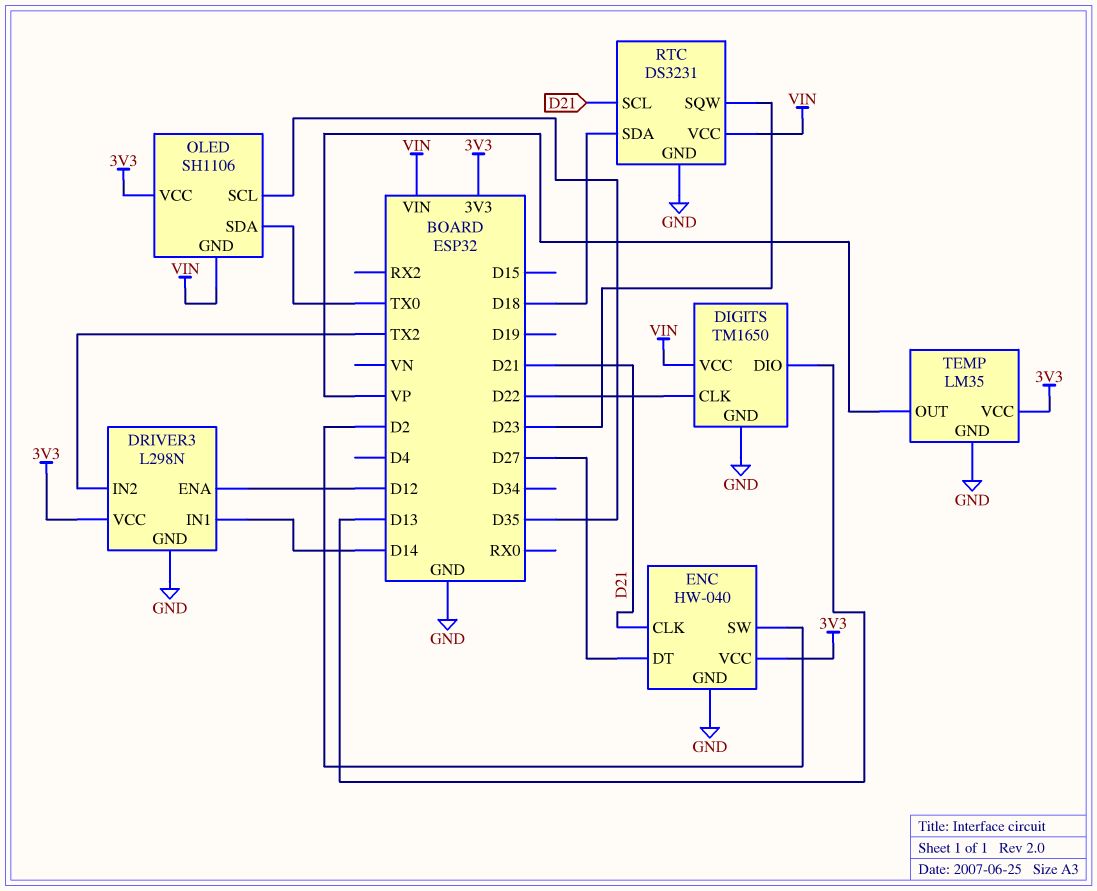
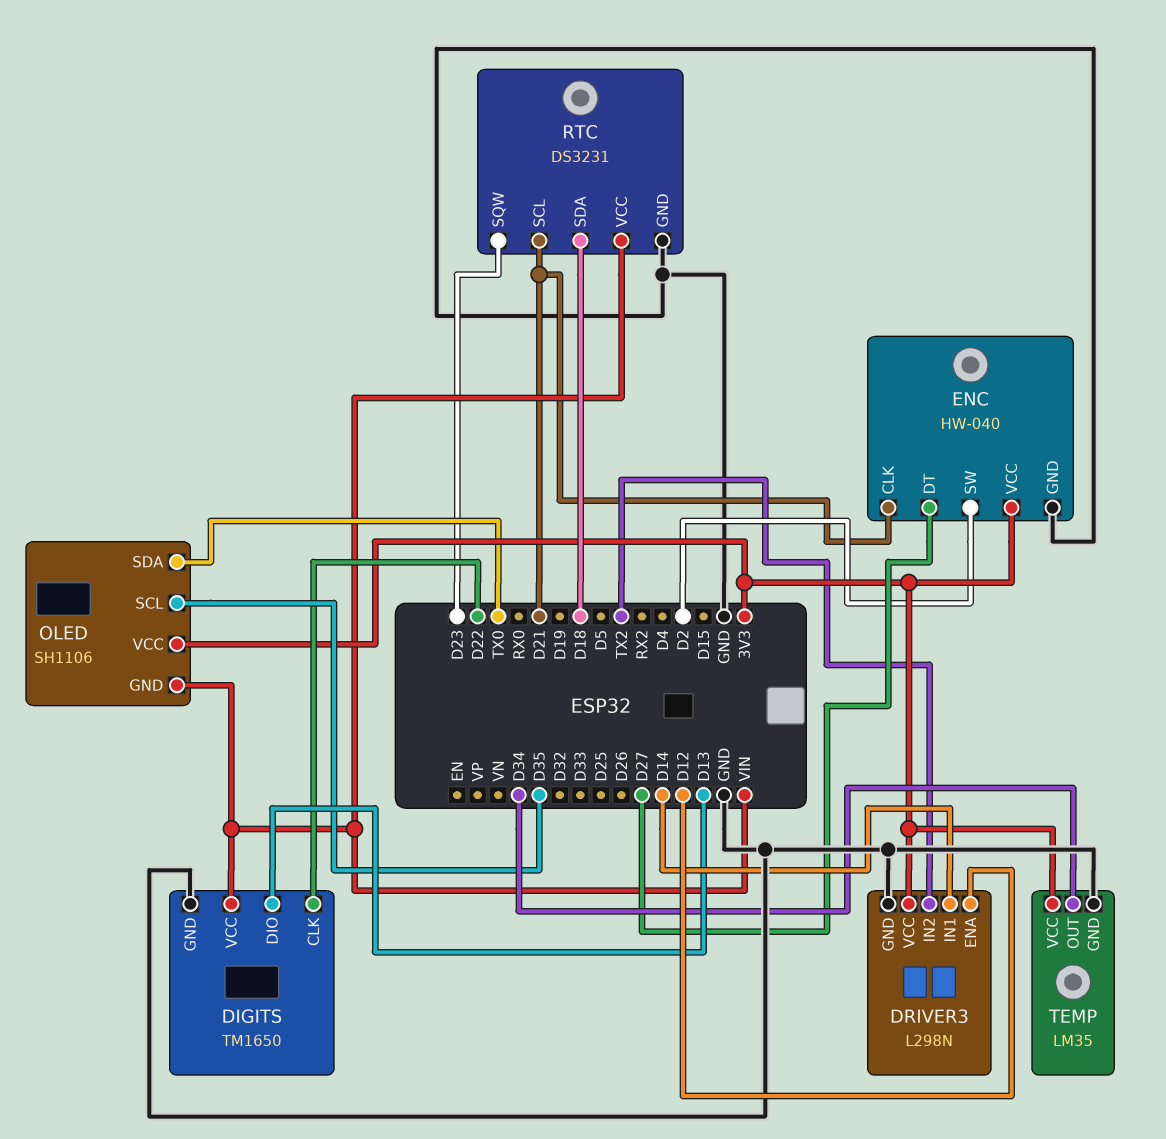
TEMP pin OUT: VP -> D34

